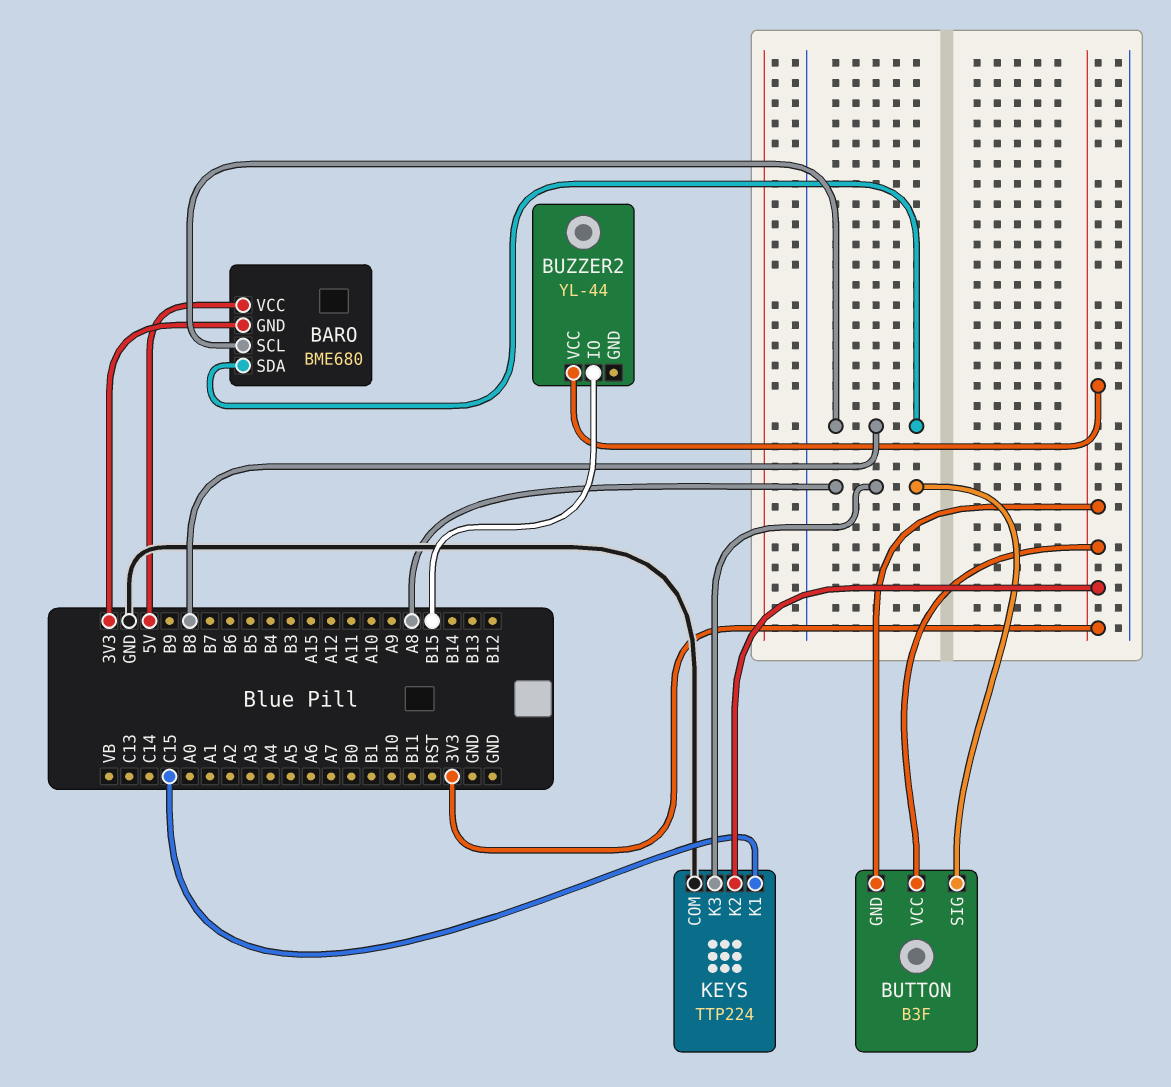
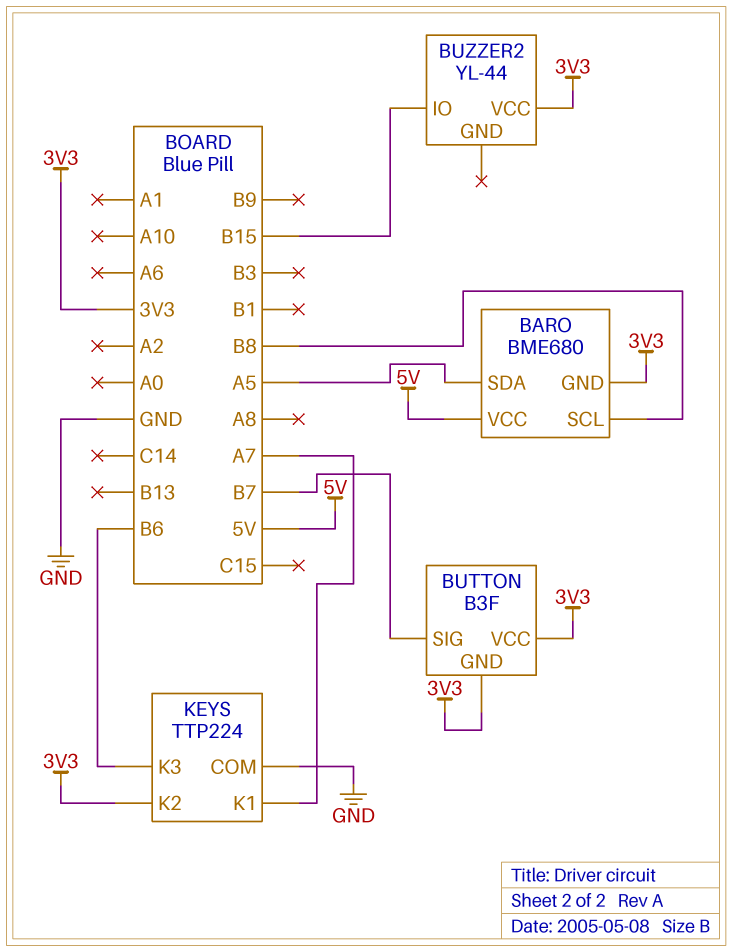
BARO pin SDA: B8 -> A5
BUTTON pin SIG: A8 -> B7
KEYS pin K1: C15 -> A7
KEYS pin K3: A8 -> B6

